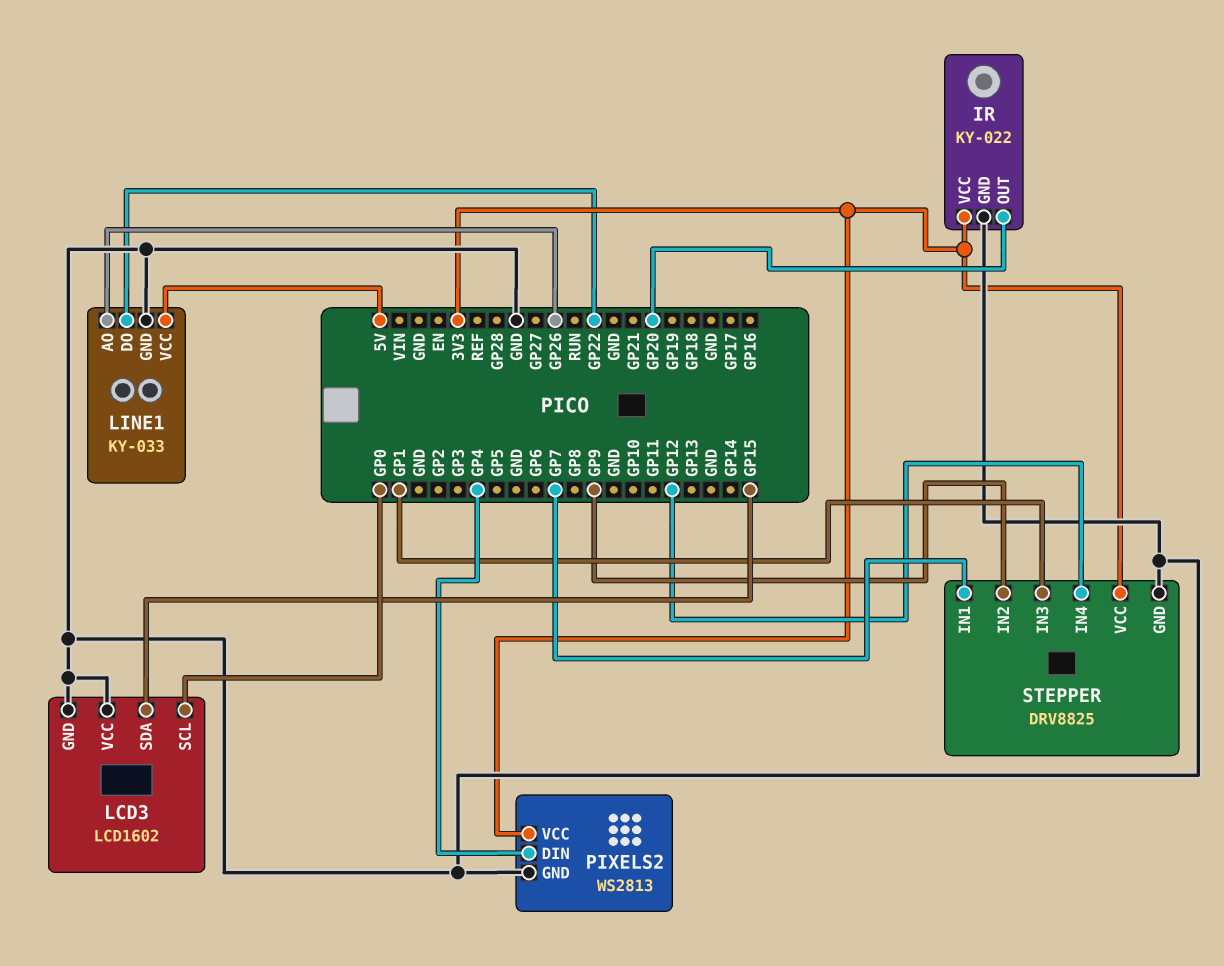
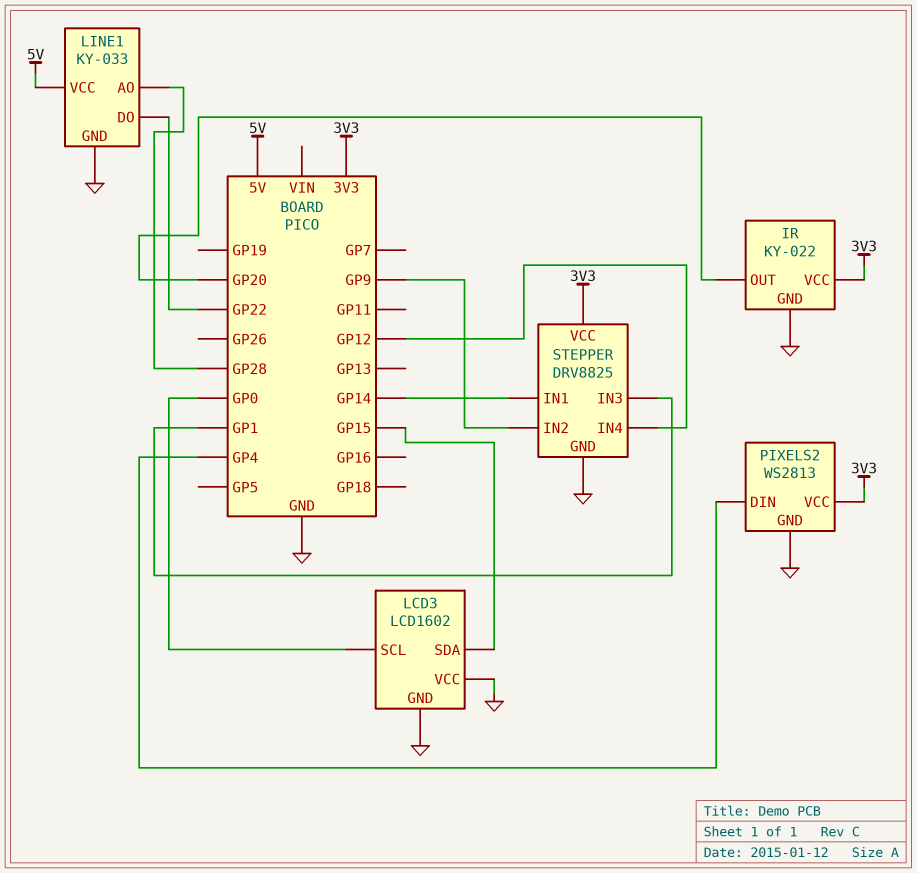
LINE1 pin AO: GP26 -> GP28
STEPPER pin IN1: GP7 -> GP14

